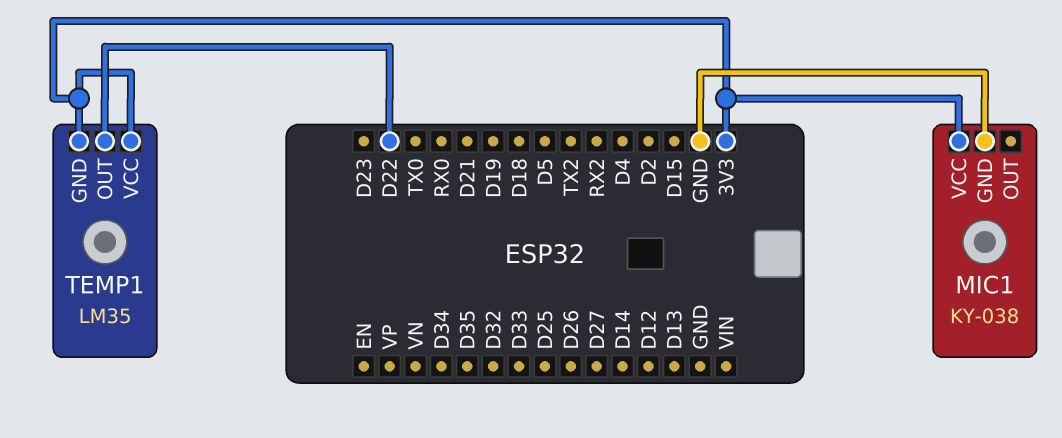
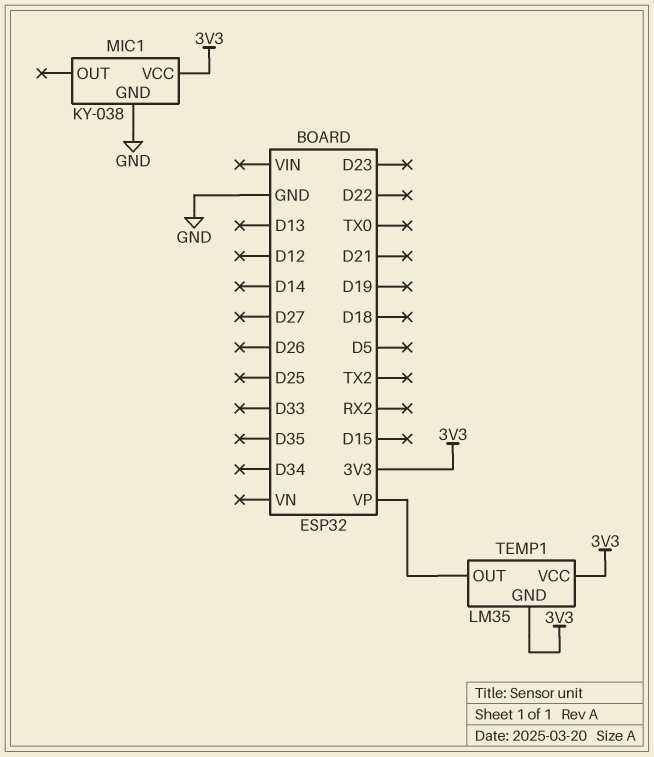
TEMP1 pin OUT: D22 -> VP

